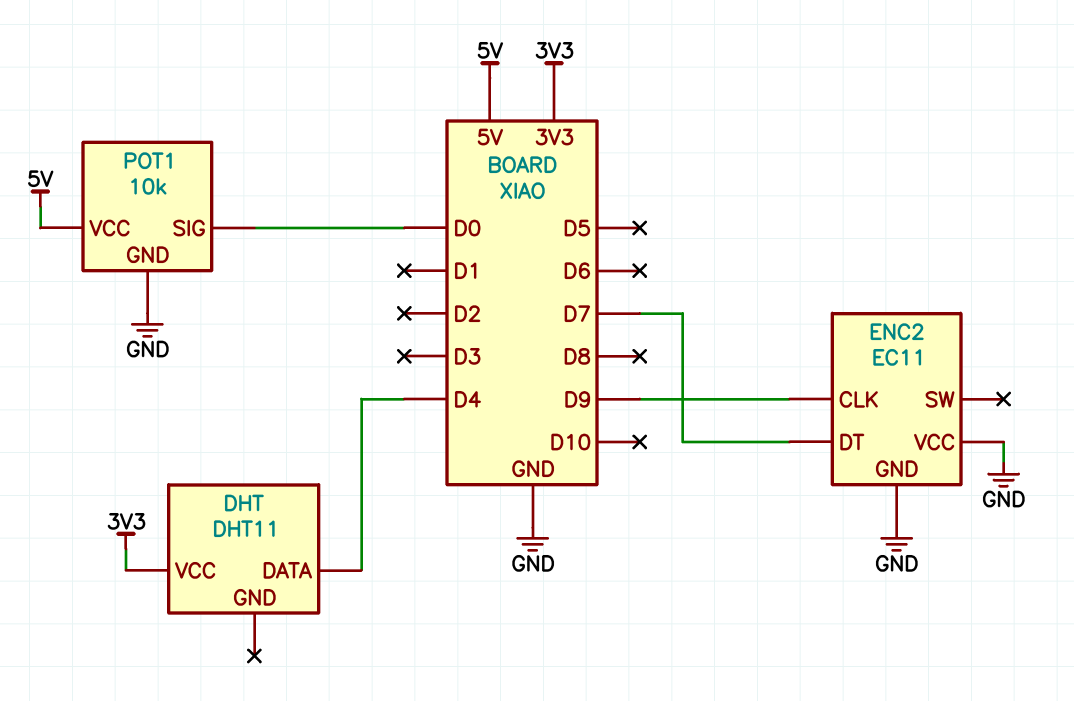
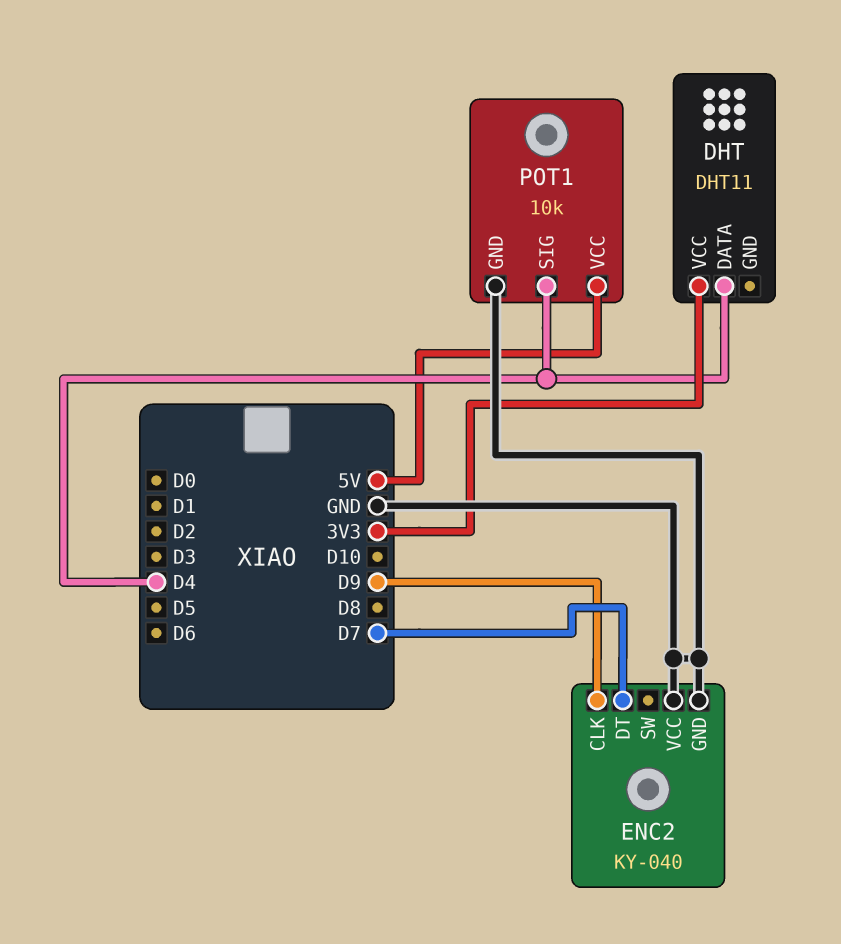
ENC2: EC11 -> KY-040
POT1 pin SIG: D0 -> D4

